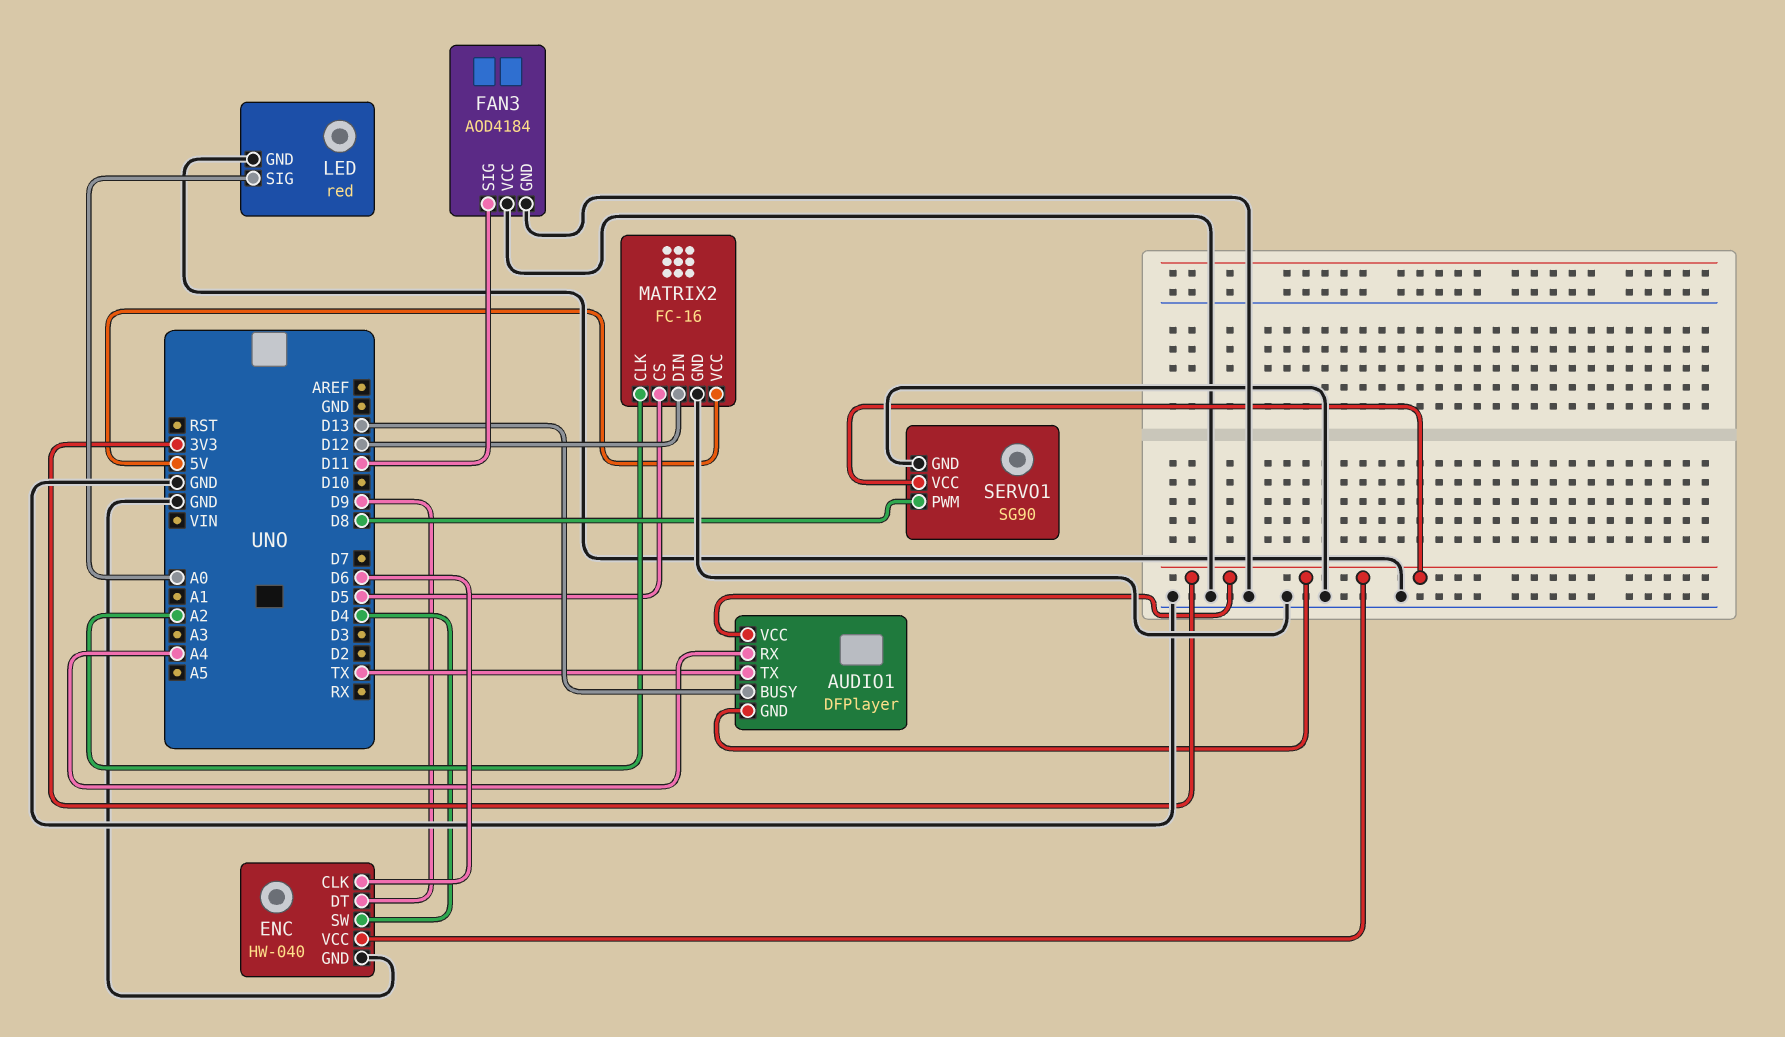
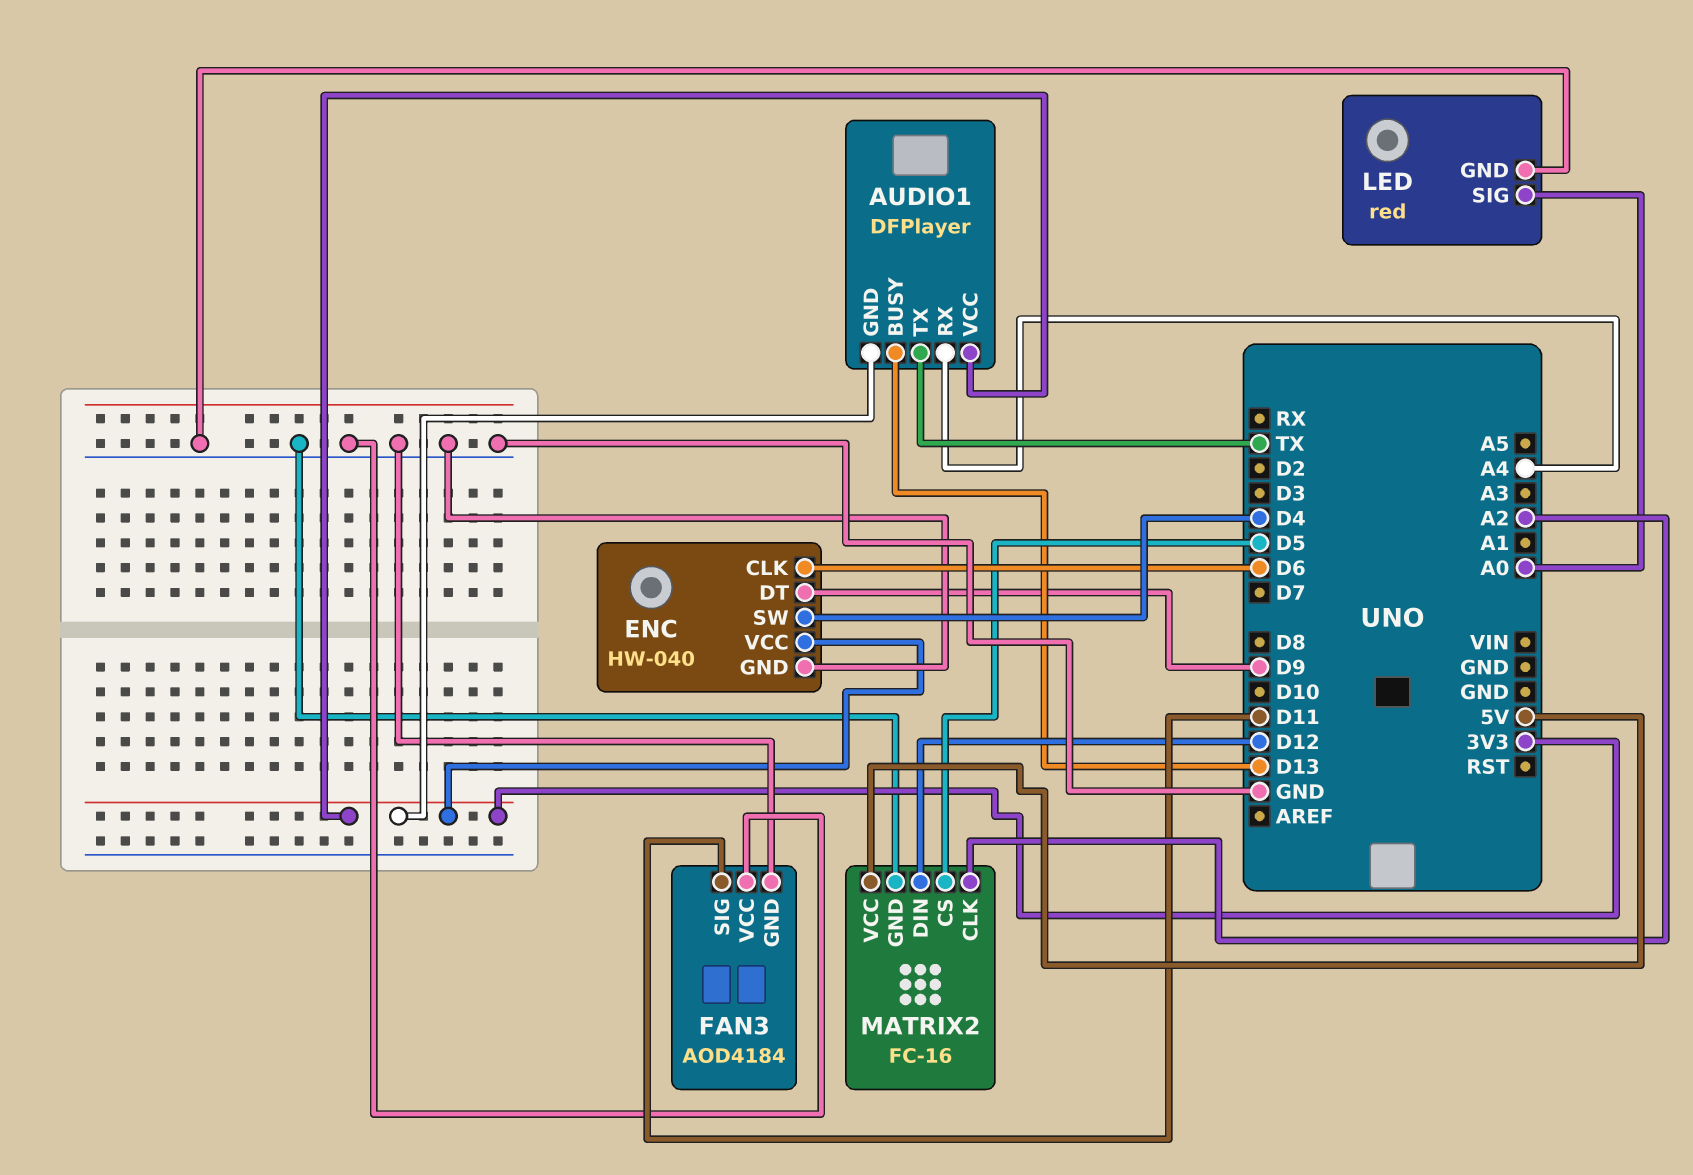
SERVO1: SG90 -> none
SERVO1 pin GND: GND -> none
SERVO1 pin PWM: D8 -> none
SERVO1 pin VCC: 3V3 -> none

